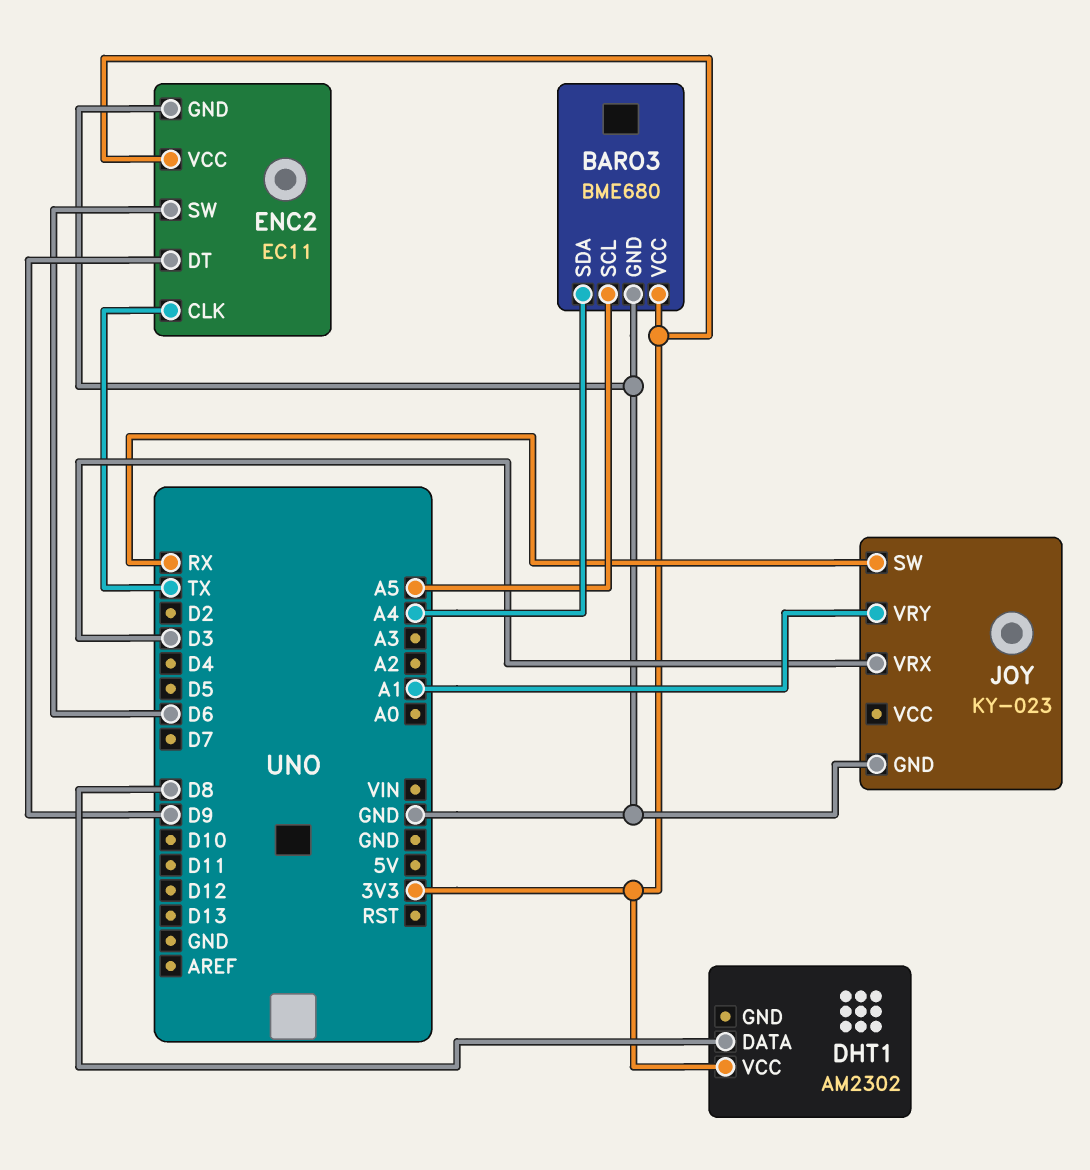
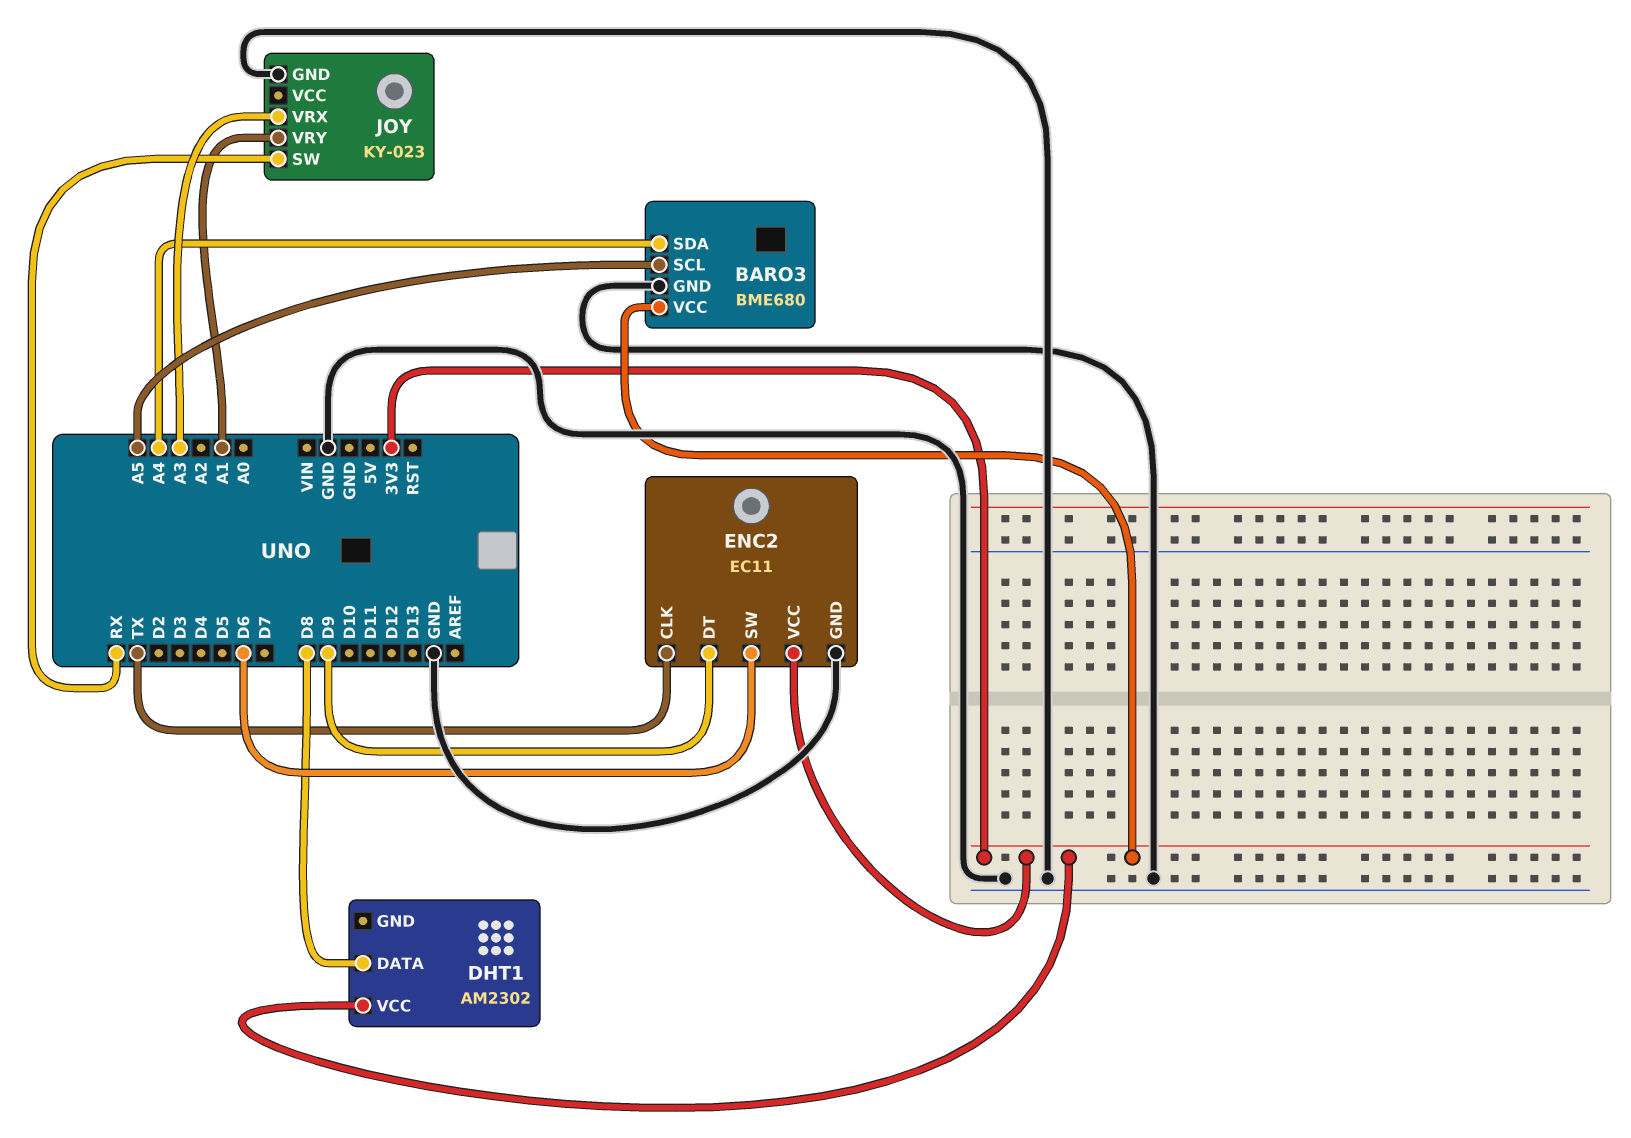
JOY pin VRX: D3 -> A3

